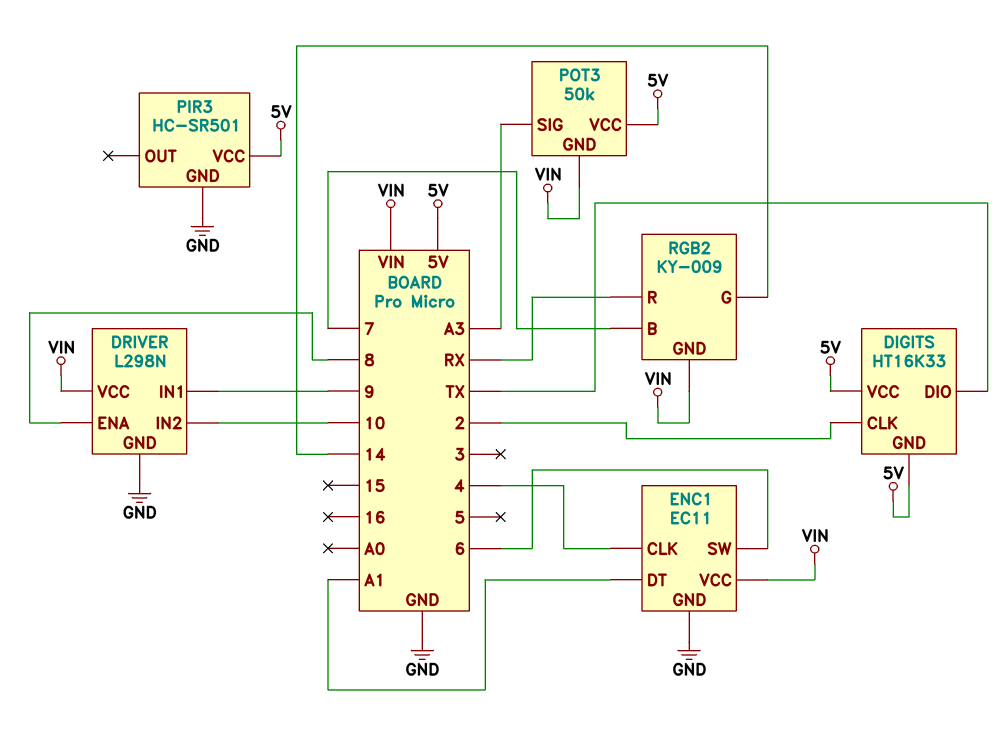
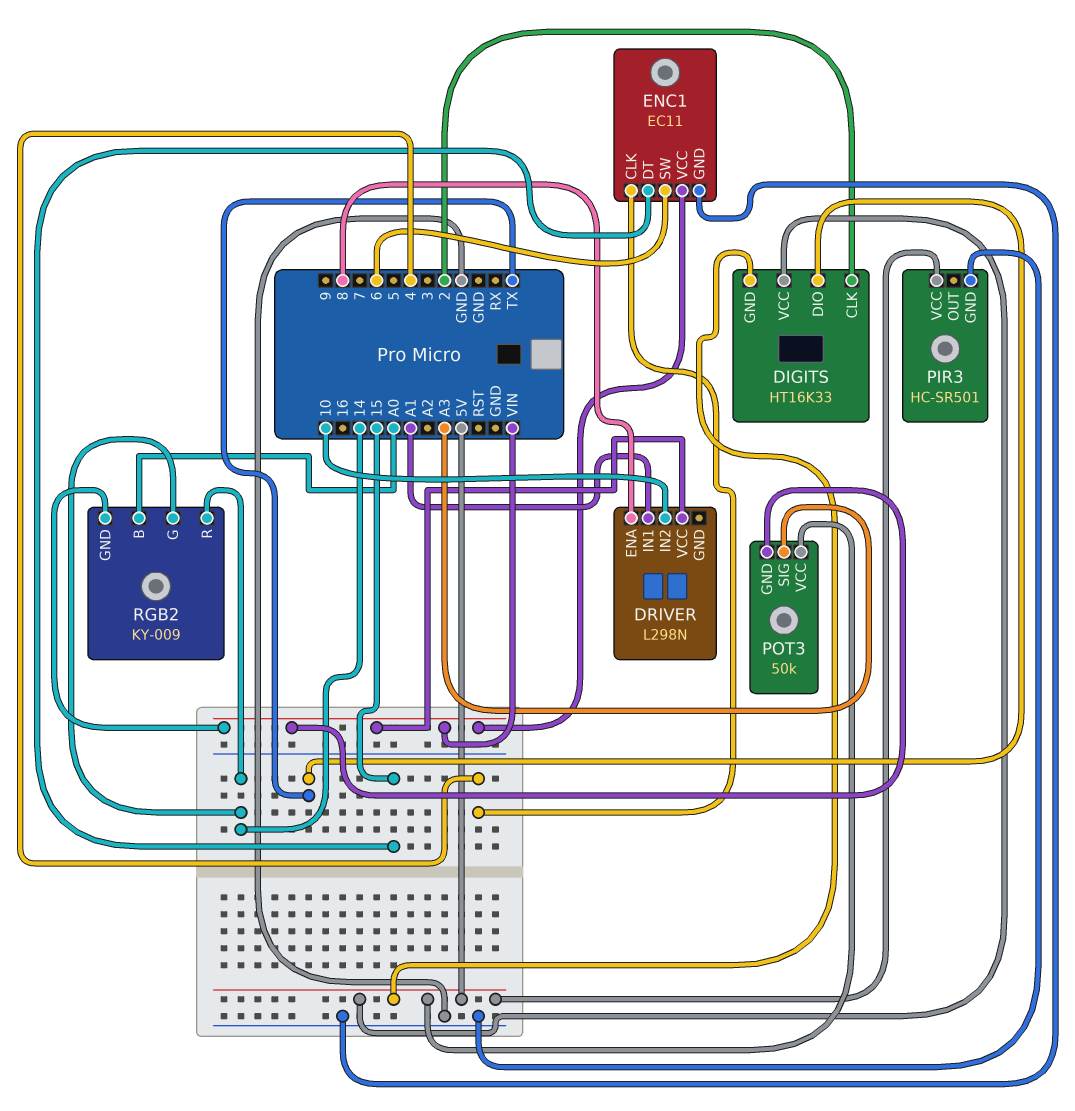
DRIVER pin GND: GND -> none
DRIVER pin IN1: 9 -> A1
ENC1 pin DT: A1 -> 15
RGB2 pin B: 7 -> A0
RGB2 pin R: RX -> 14

